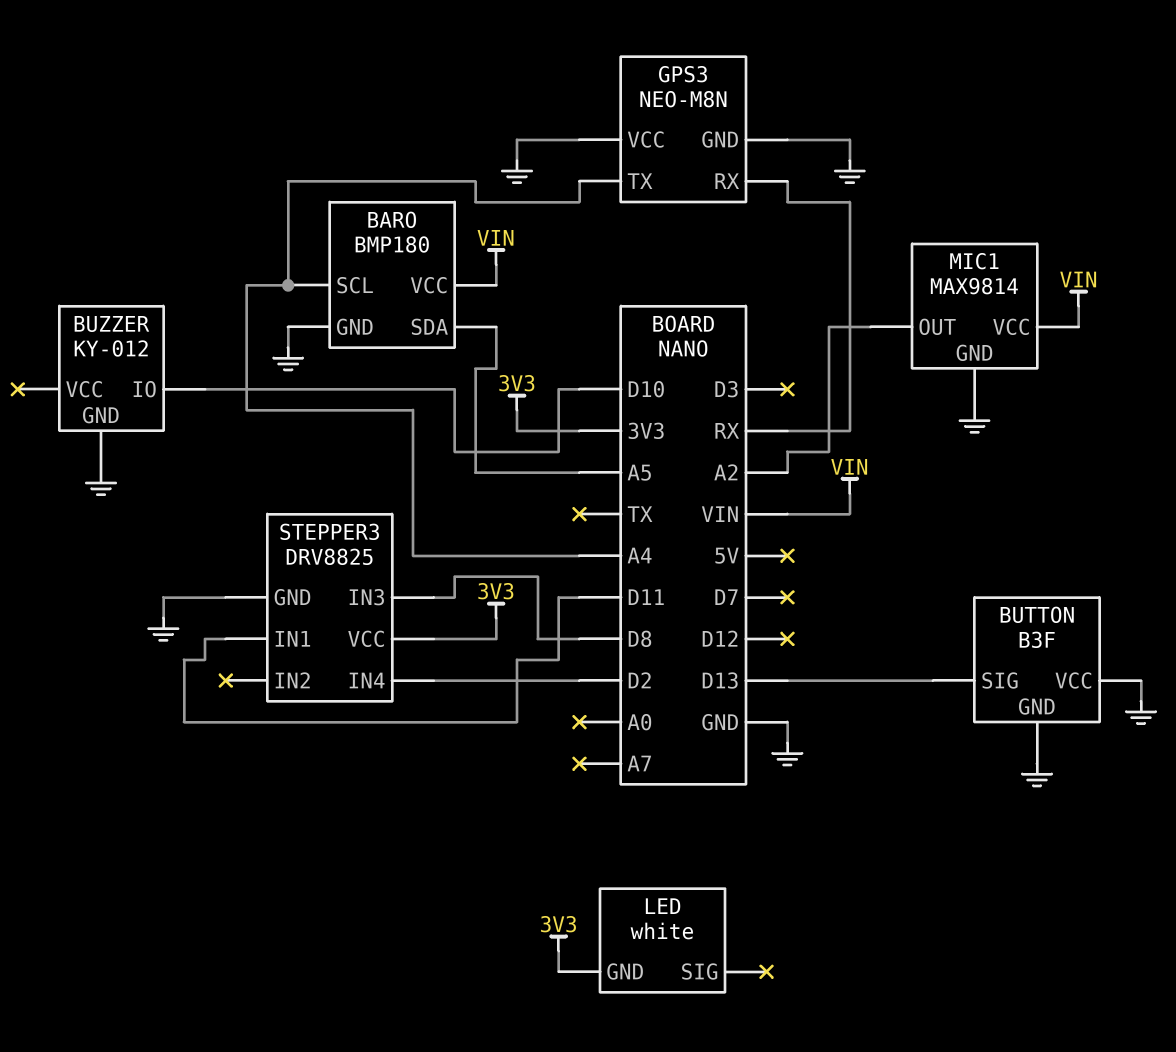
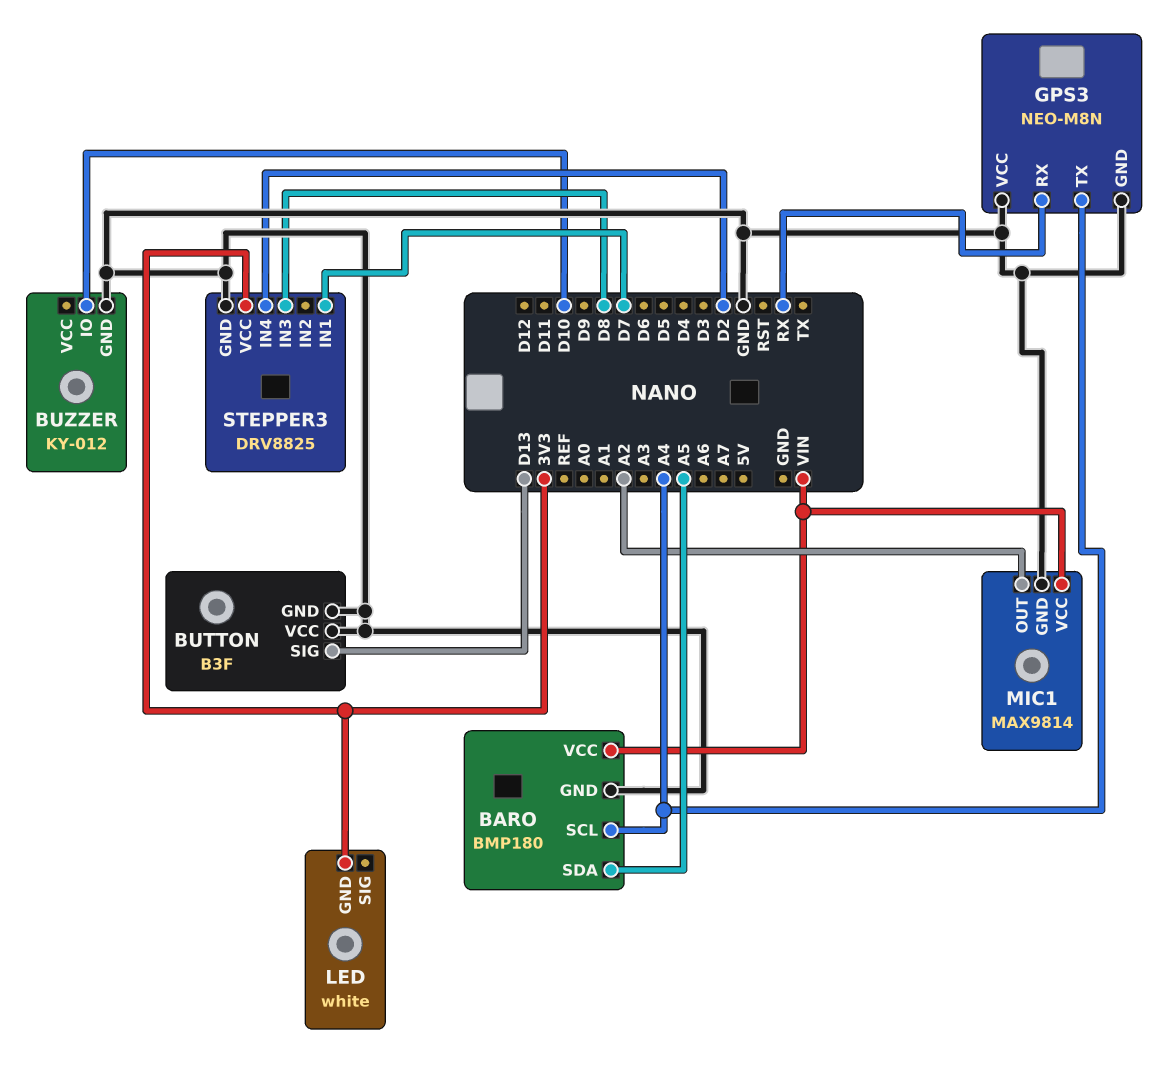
STEPPER3 pin IN1: D11 -> D7

